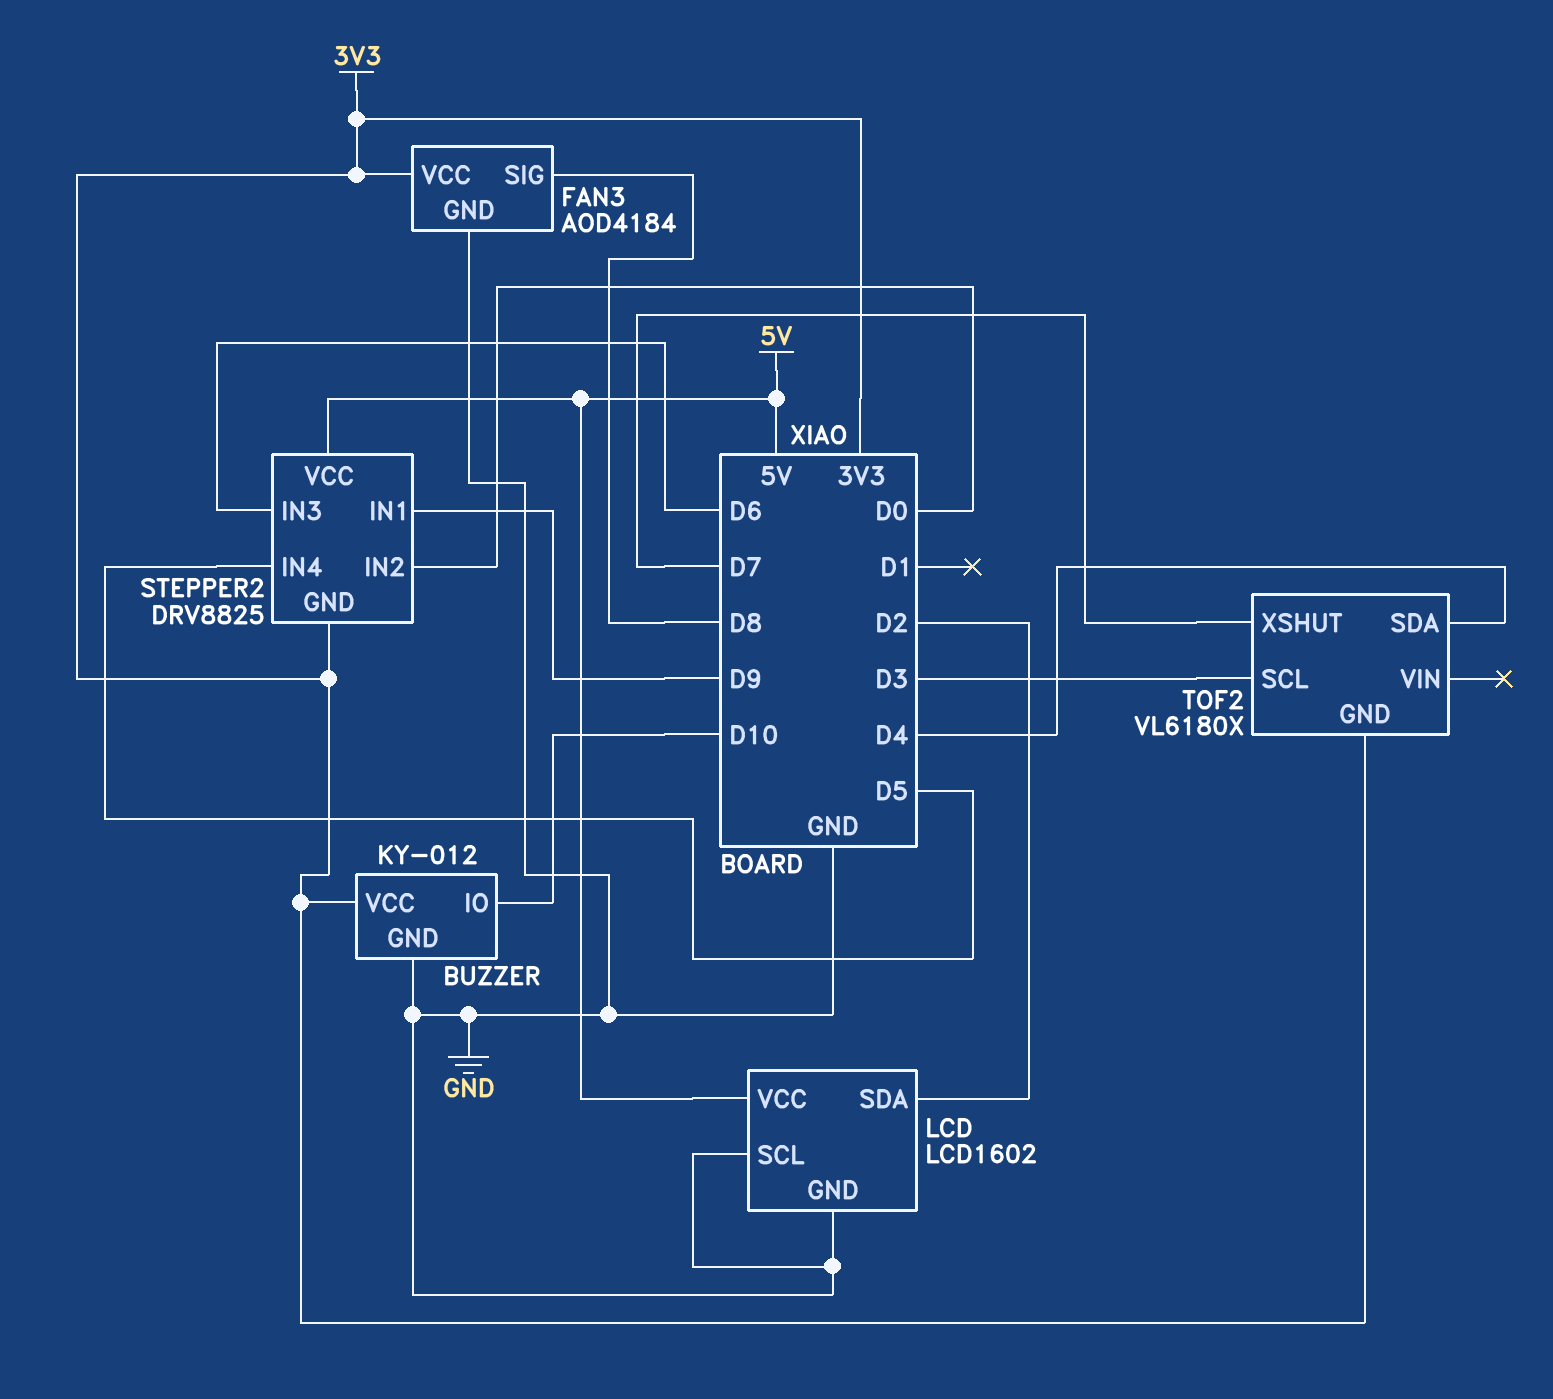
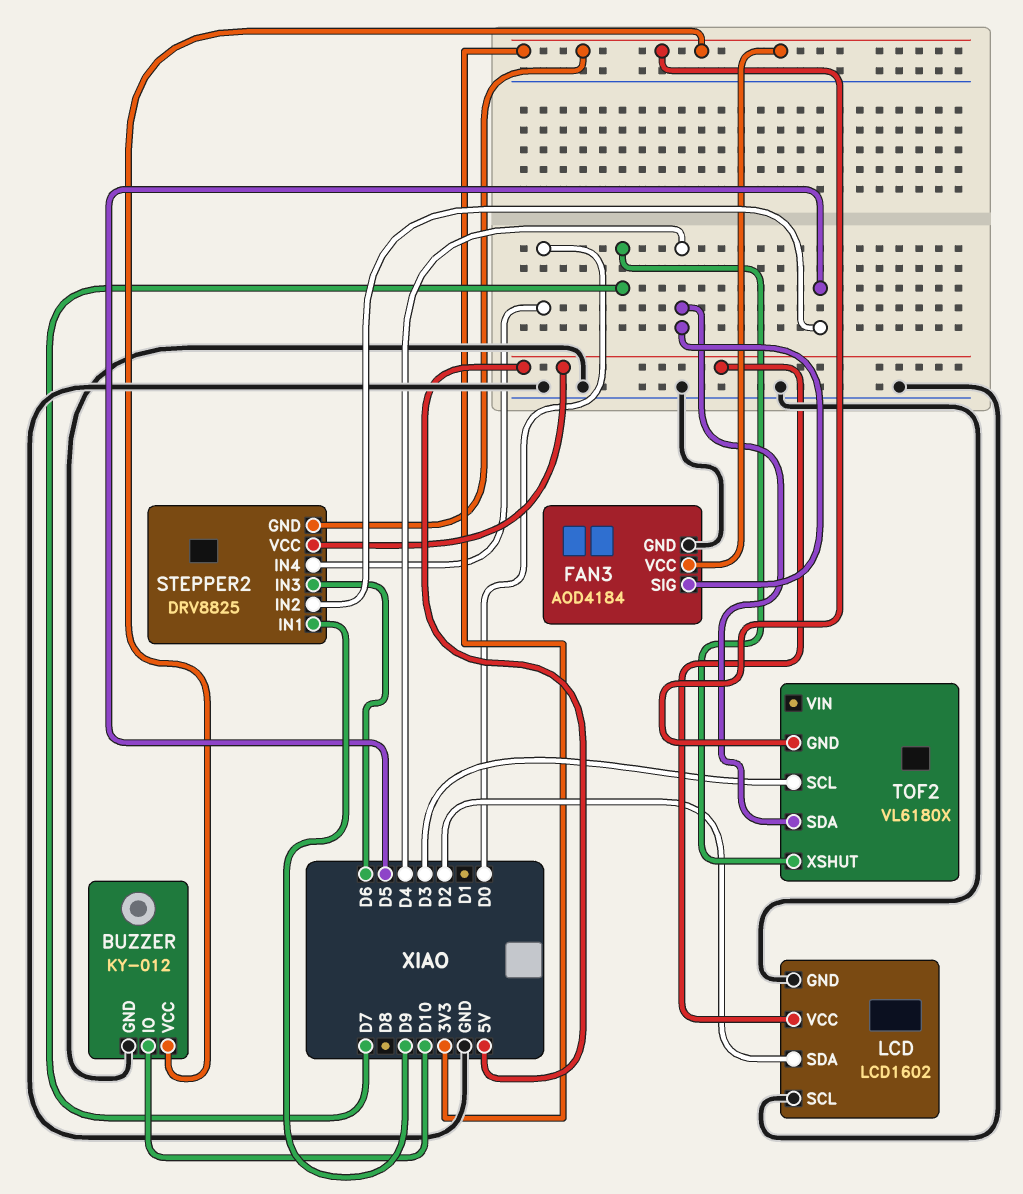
FAN3 pin SIG: D8 -> D4
STEPPER2 pin IN2: D0 -> D5
STEPPER2 pin IN4: D5 -> D0

